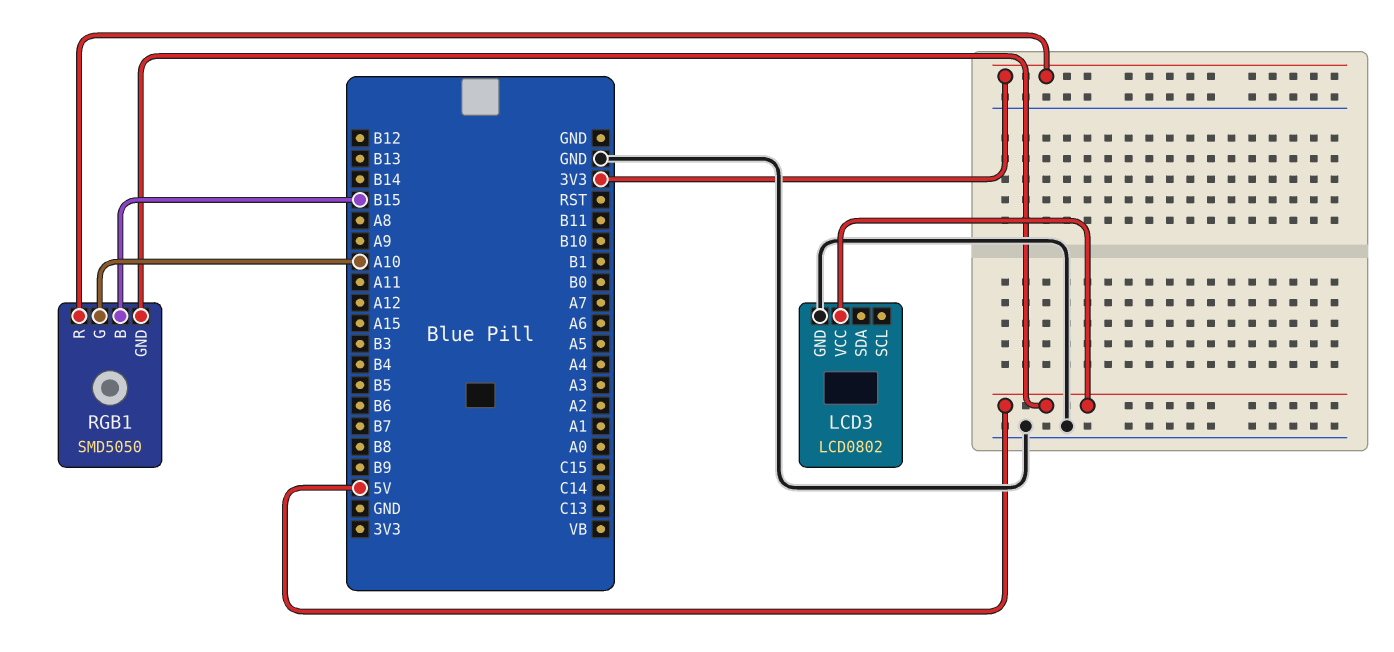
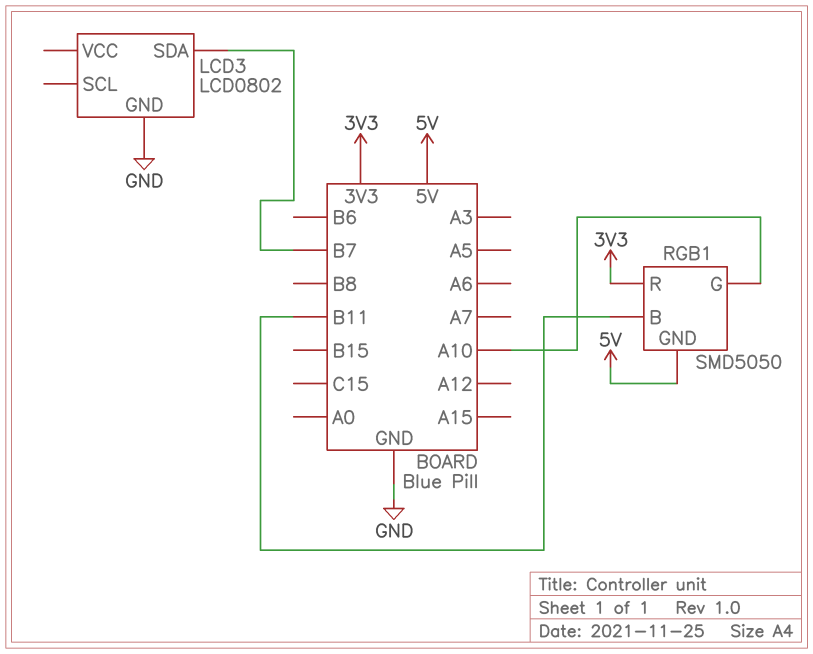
LCD3 pin SDA: none -> B7
LCD3 pin VCC: 5V -> none
RGB1 pin B: B15 -> B11

